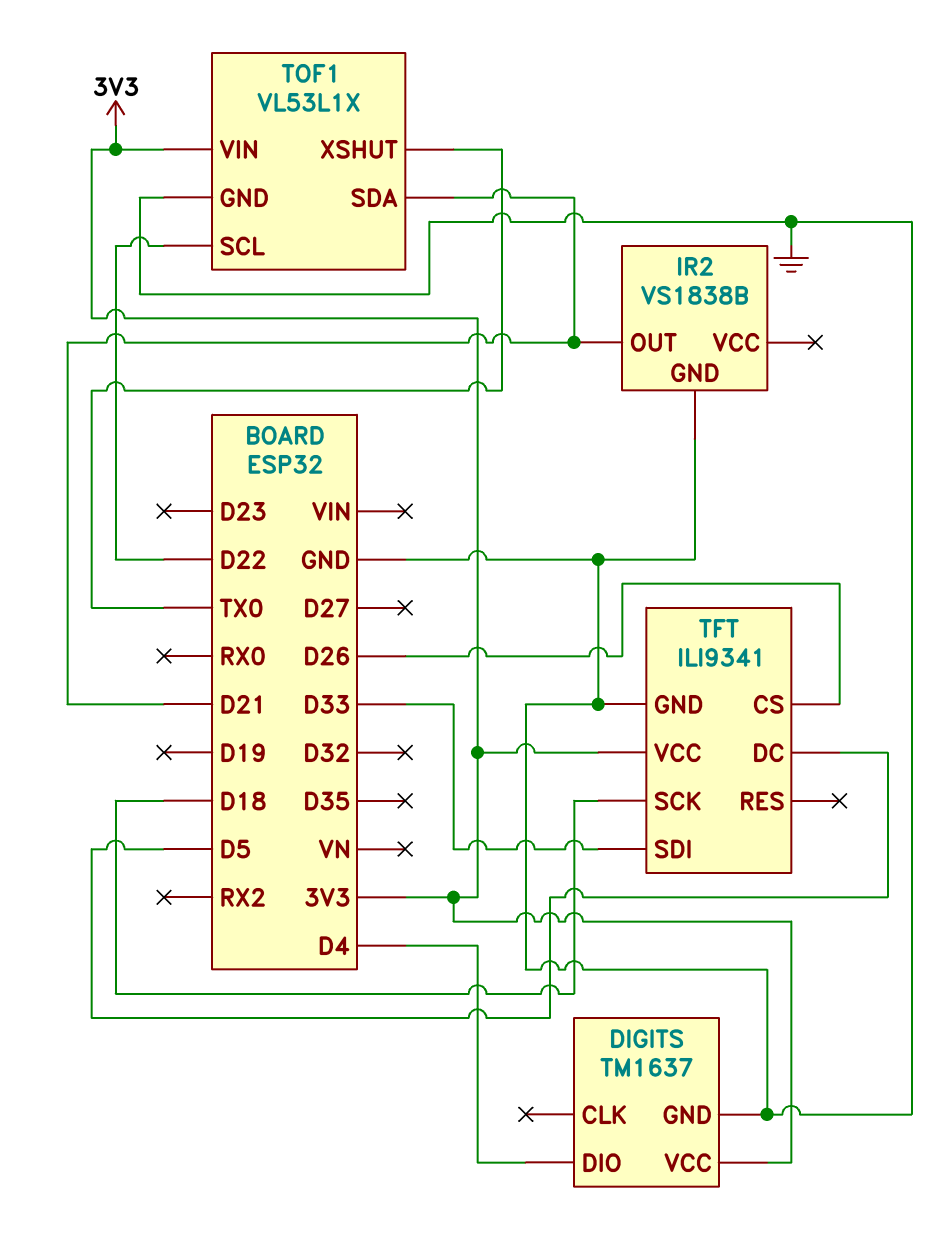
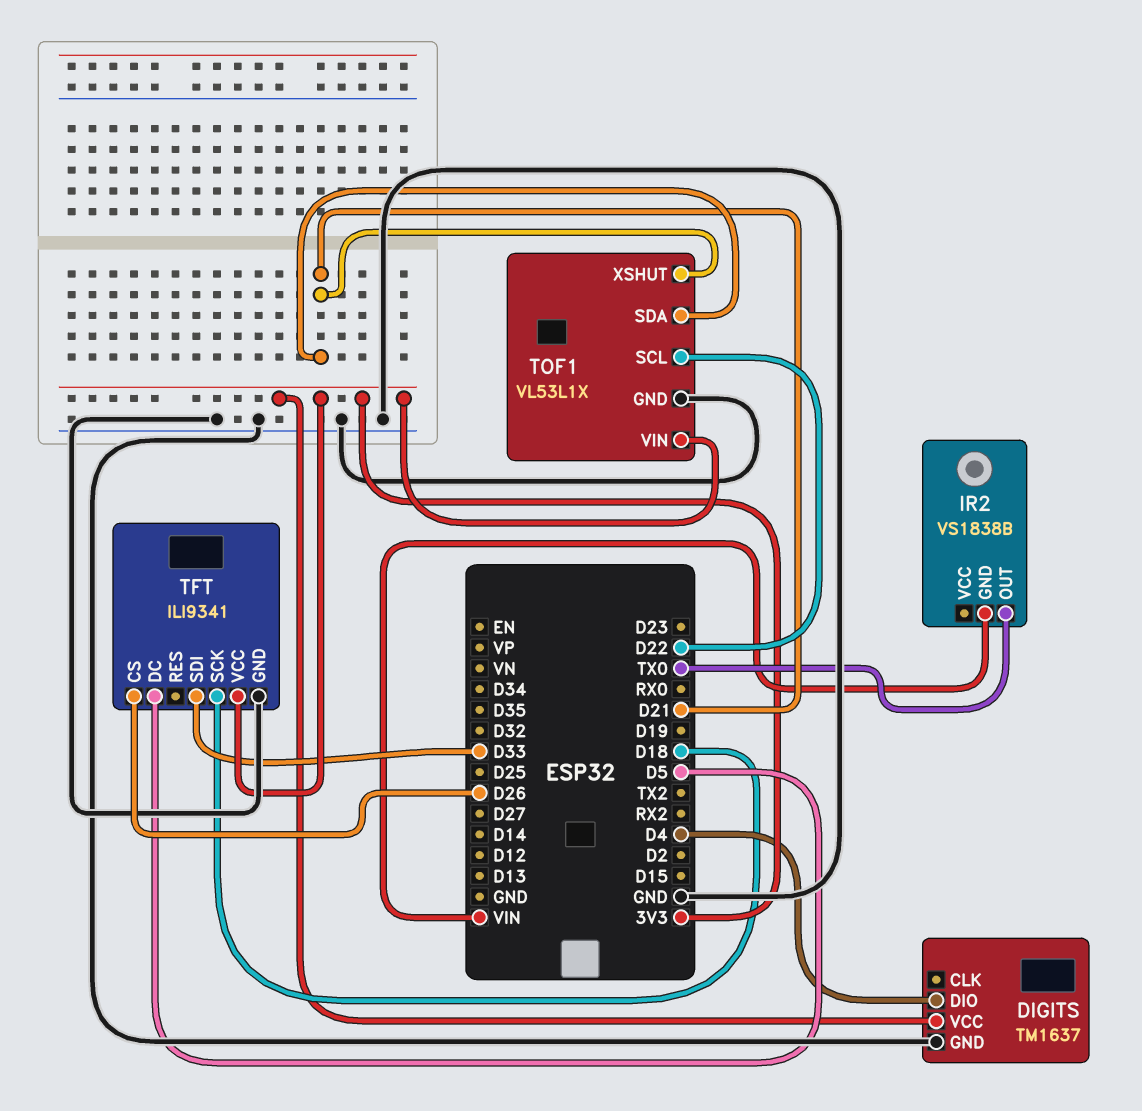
IR2 pin GND: GND -> VIN
IR2 pin OUT: D21 -> TX0
TOF1 pin XSHUT: TX0 -> D21

